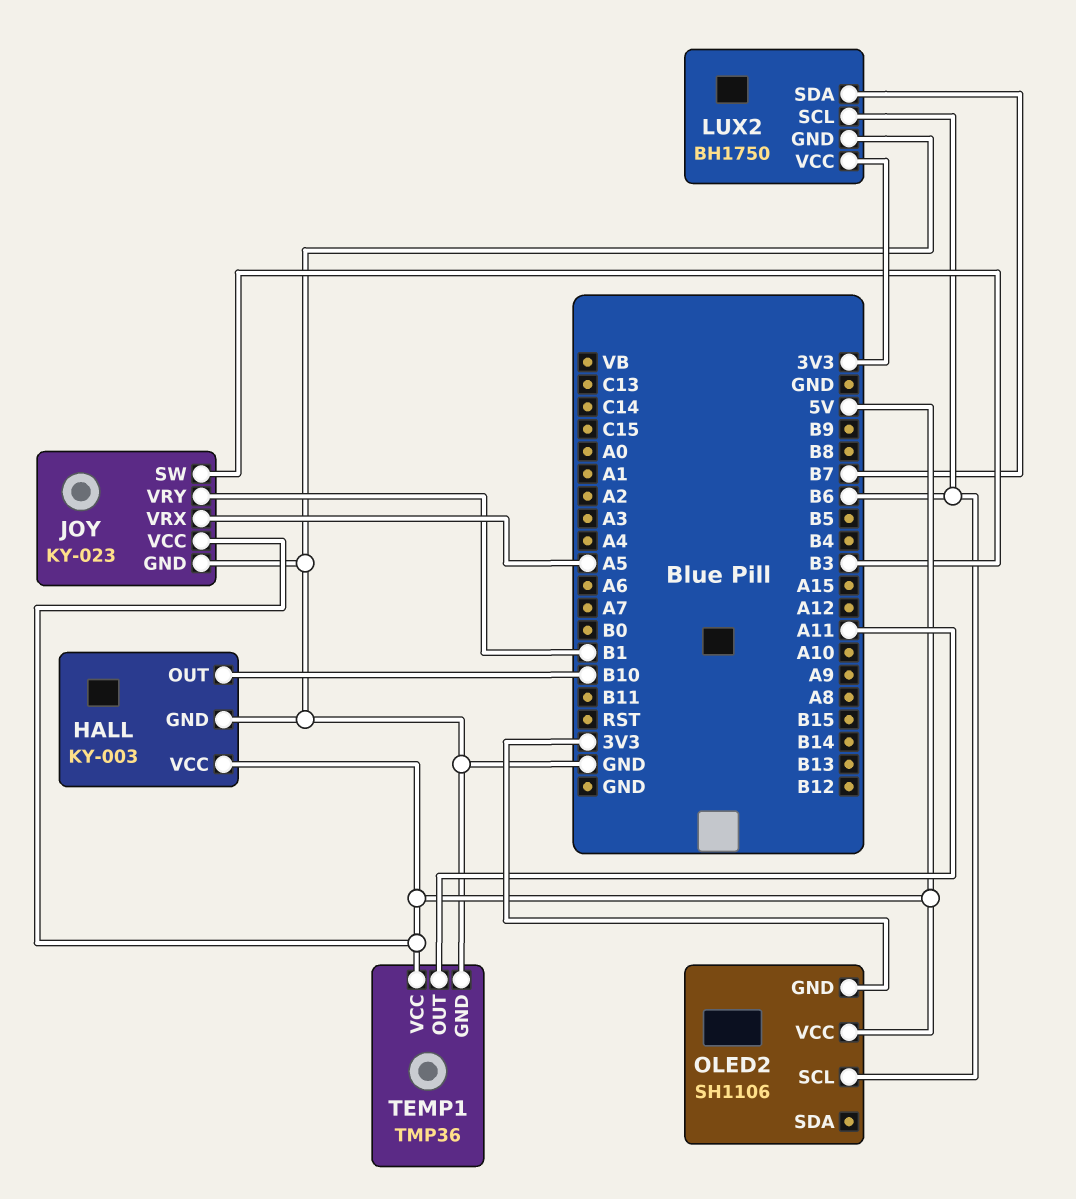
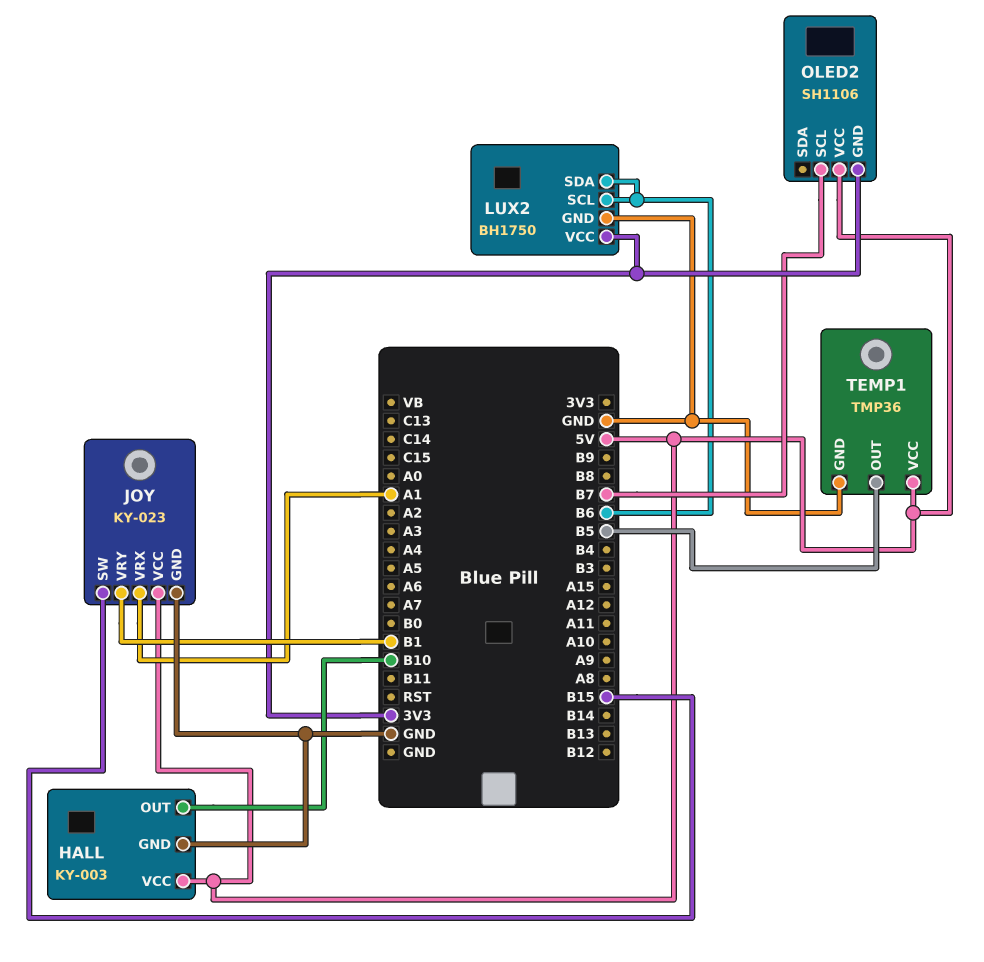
JOY pin SW: B3 -> B15
JOY pin VRX: A5 -> A1
LUX2 pin SDA: B7 -> B6
OLED2 pin SCL: B6 -> B7
TEMP1 pin OUT: A11 -> B5

